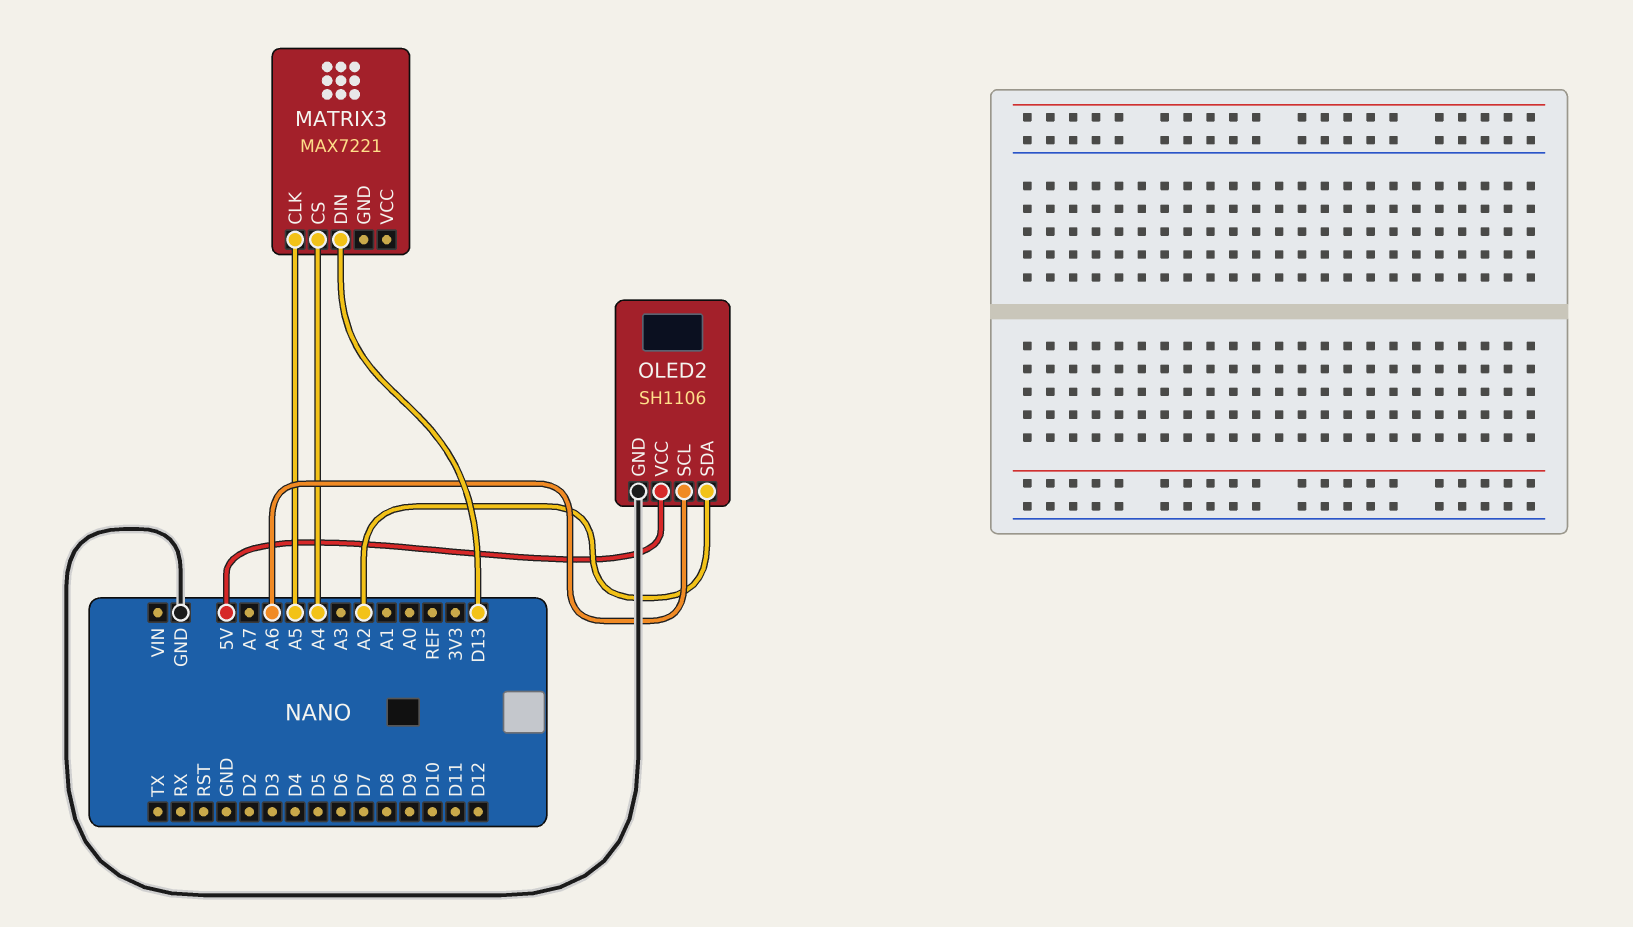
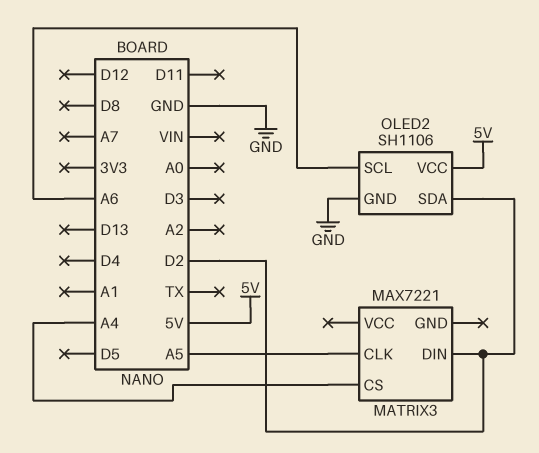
MATRIX3 pin DIN: D13 -> D2
OLED2 pin SDA: A2 -> D2

